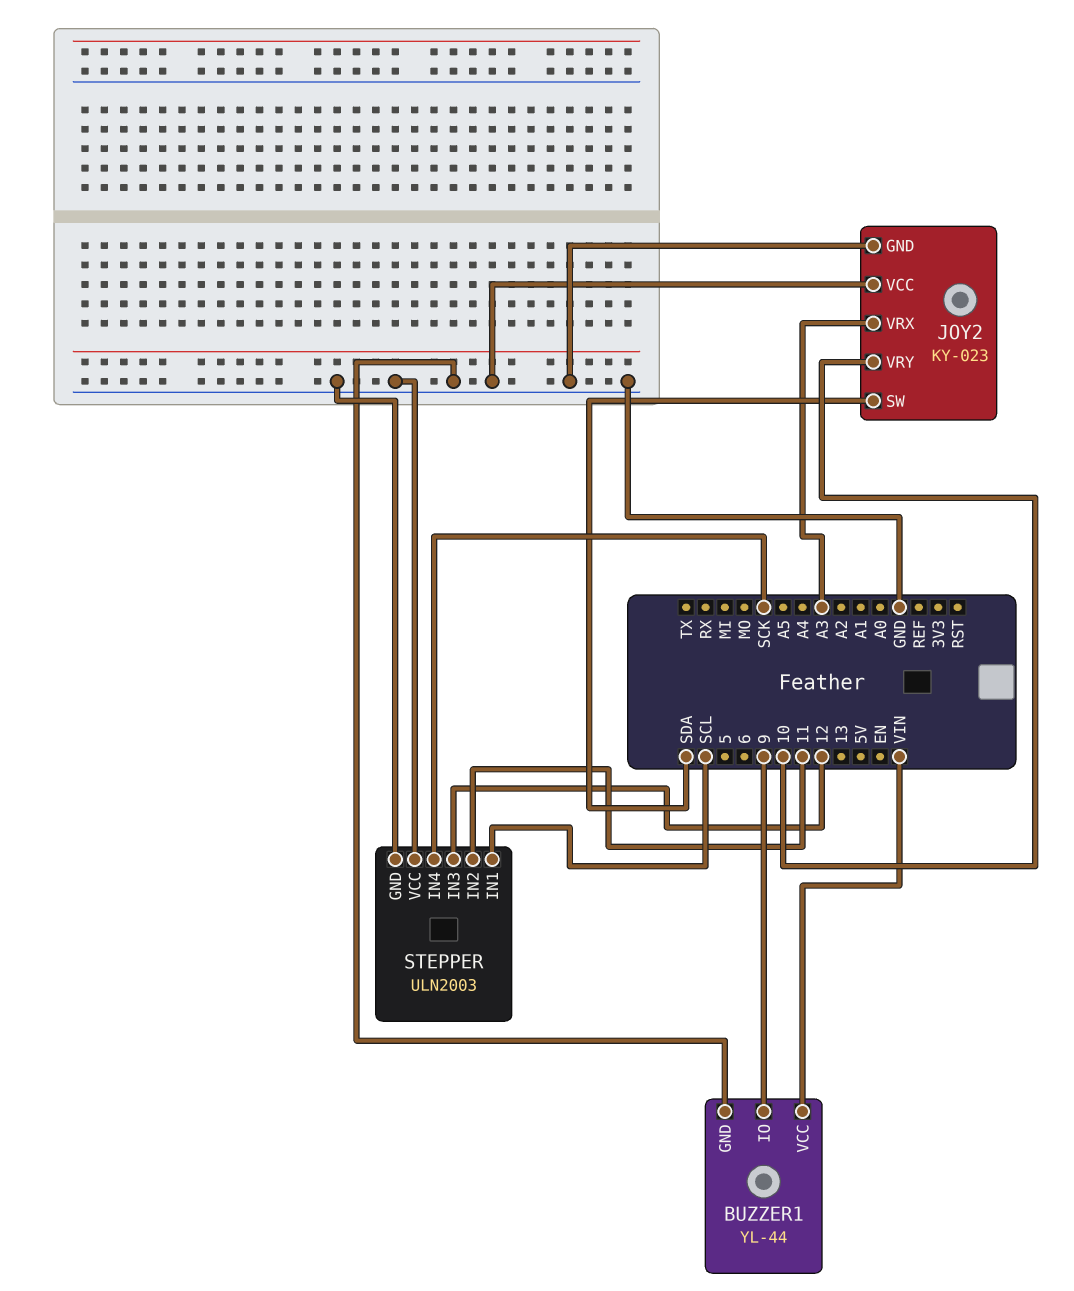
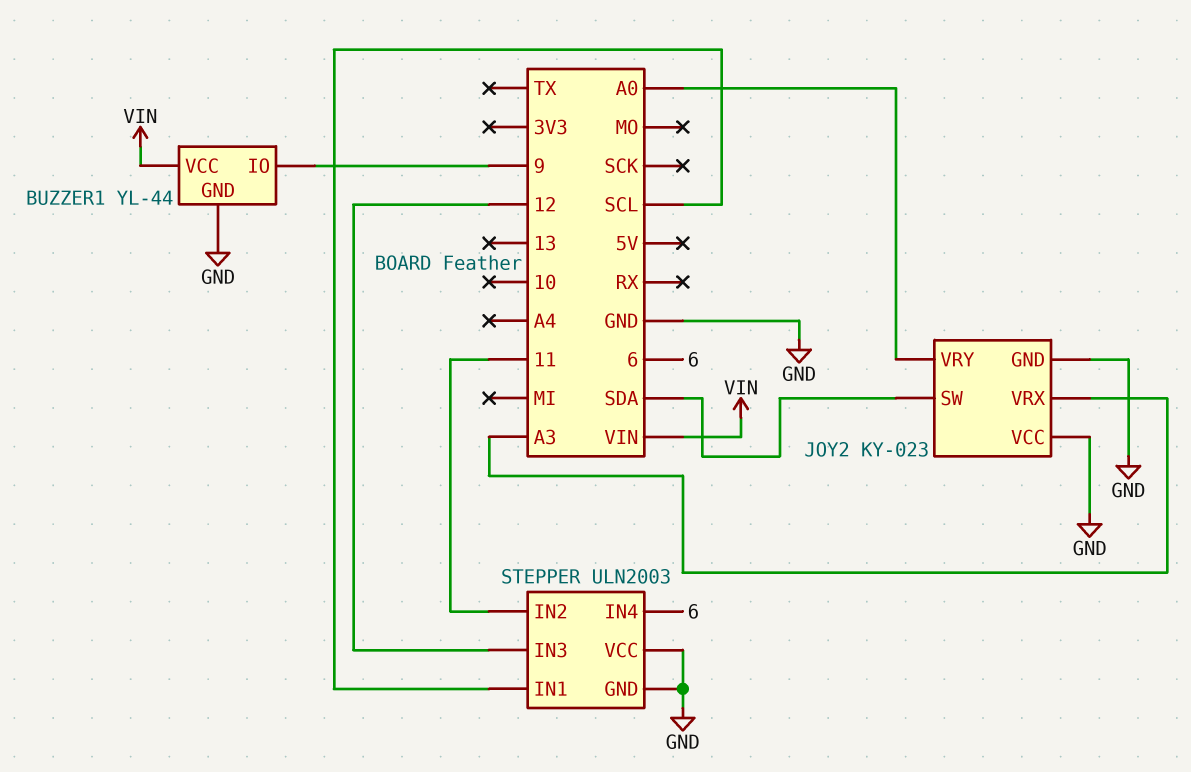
JOY2 pin VRY: 10 -> A0
STEPPER pin IN4: SCK -> 6

